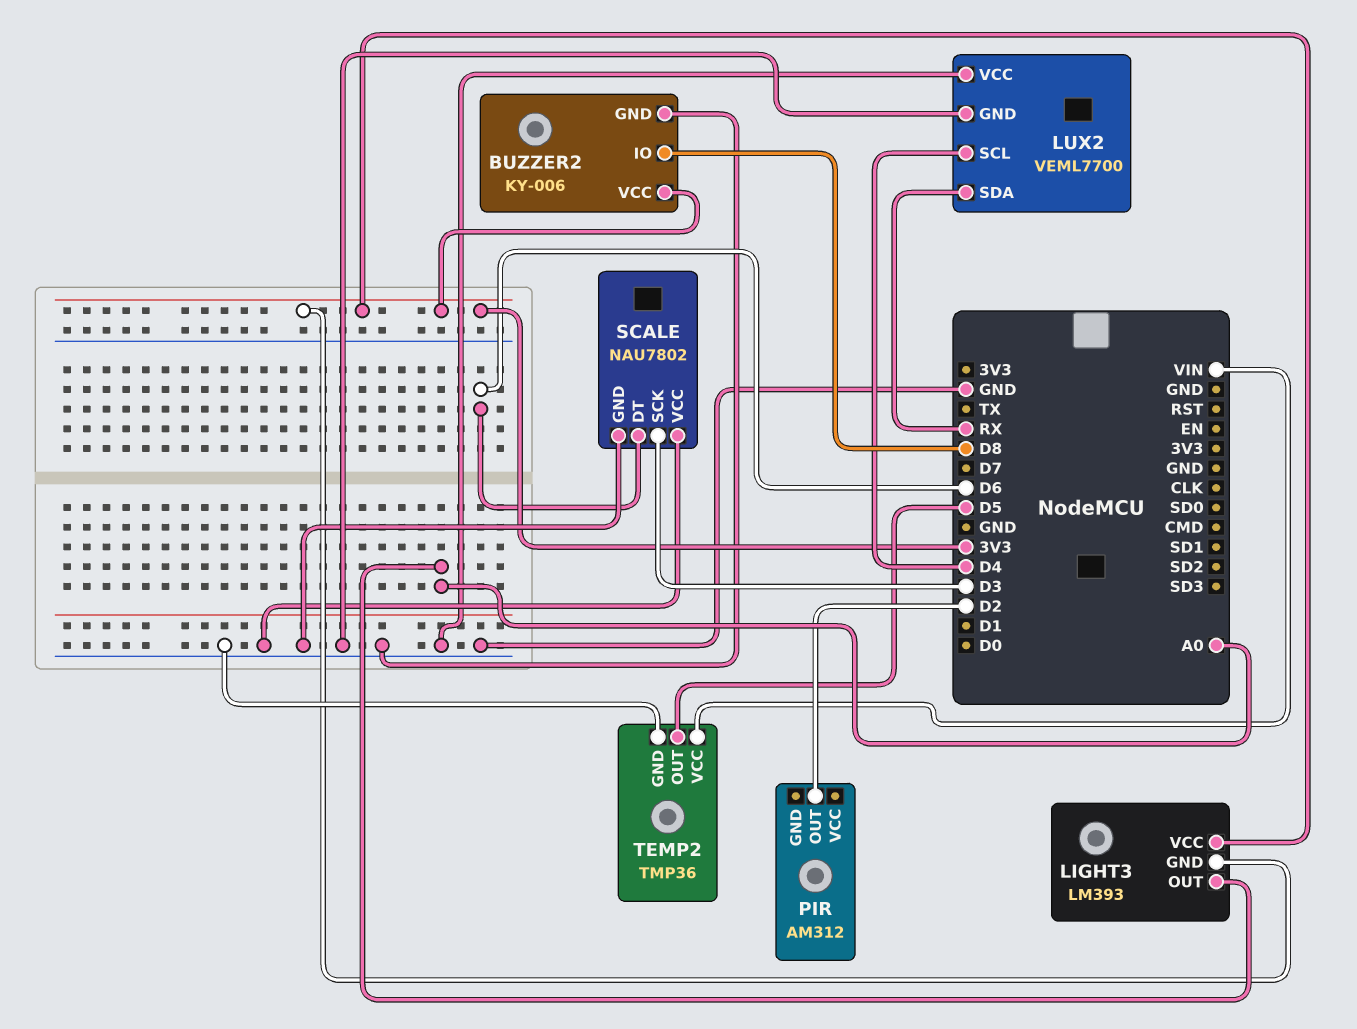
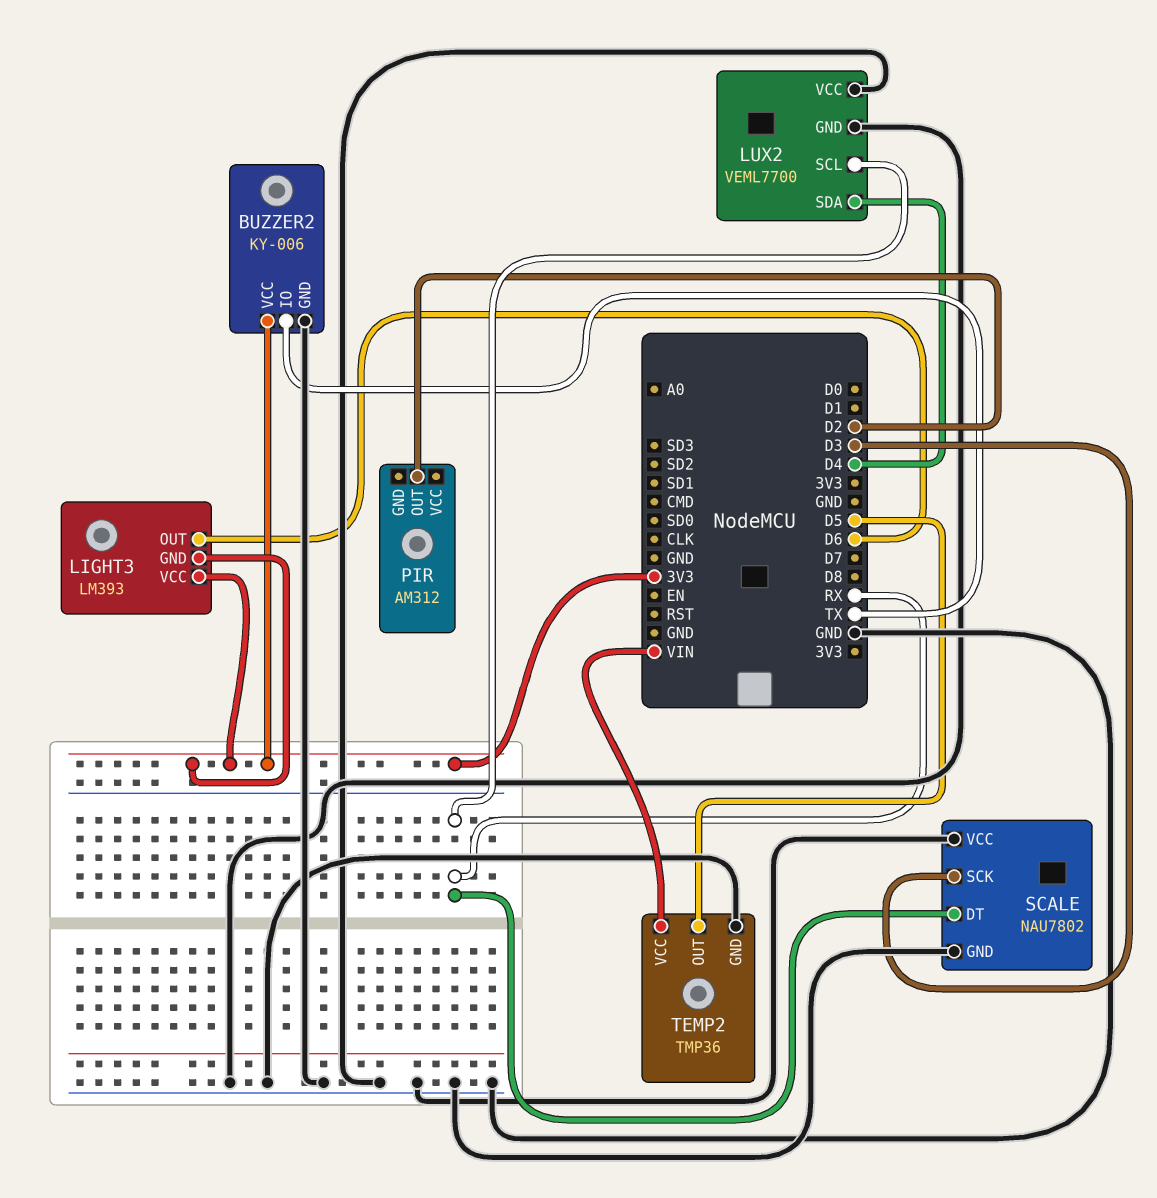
BUZZER2 pin IO: D8 -> TX
LIGHT3 pin OUT: A0 -> D6
LUX2 pin SCL: D4 -> RX
LUX2 pin SDA: RX -> D4
SCALE pin DT: D6 -> RX

